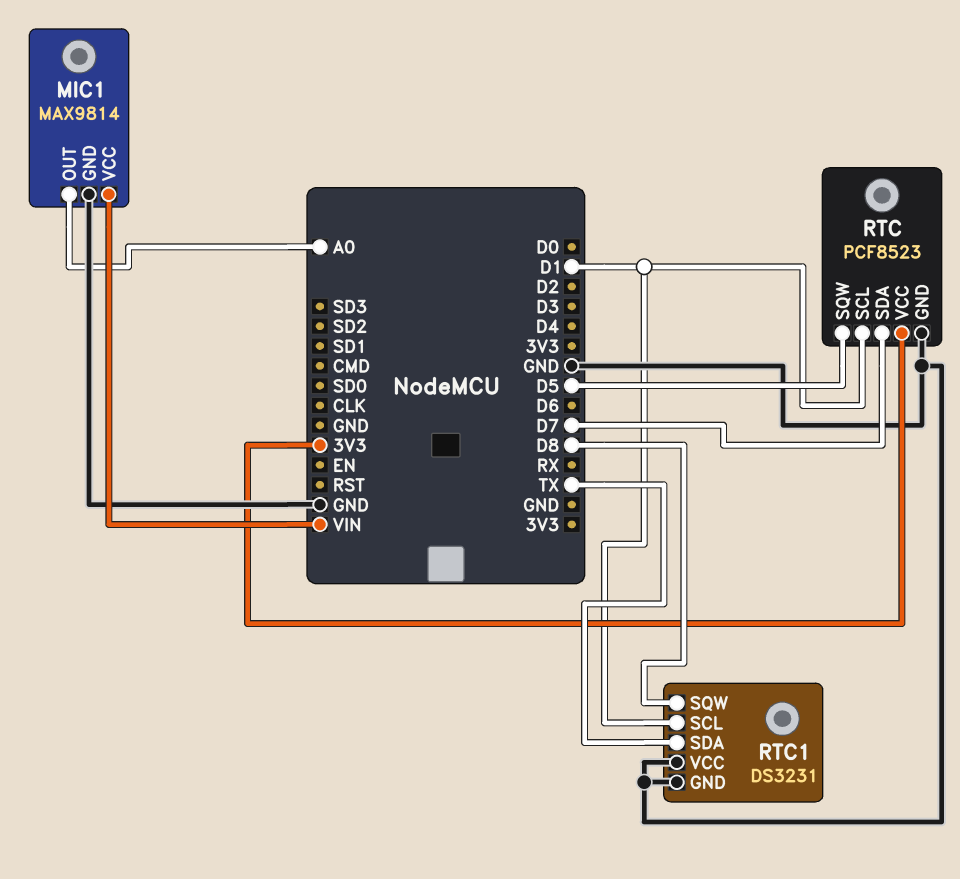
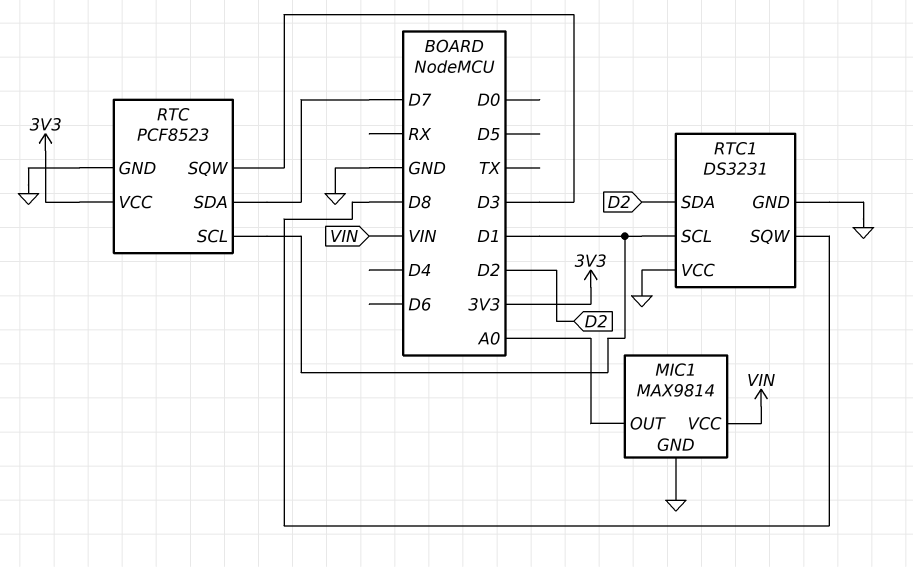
RTC pin SQW: D5 -> D3
RTC1 pin SDA: TX -> D2

